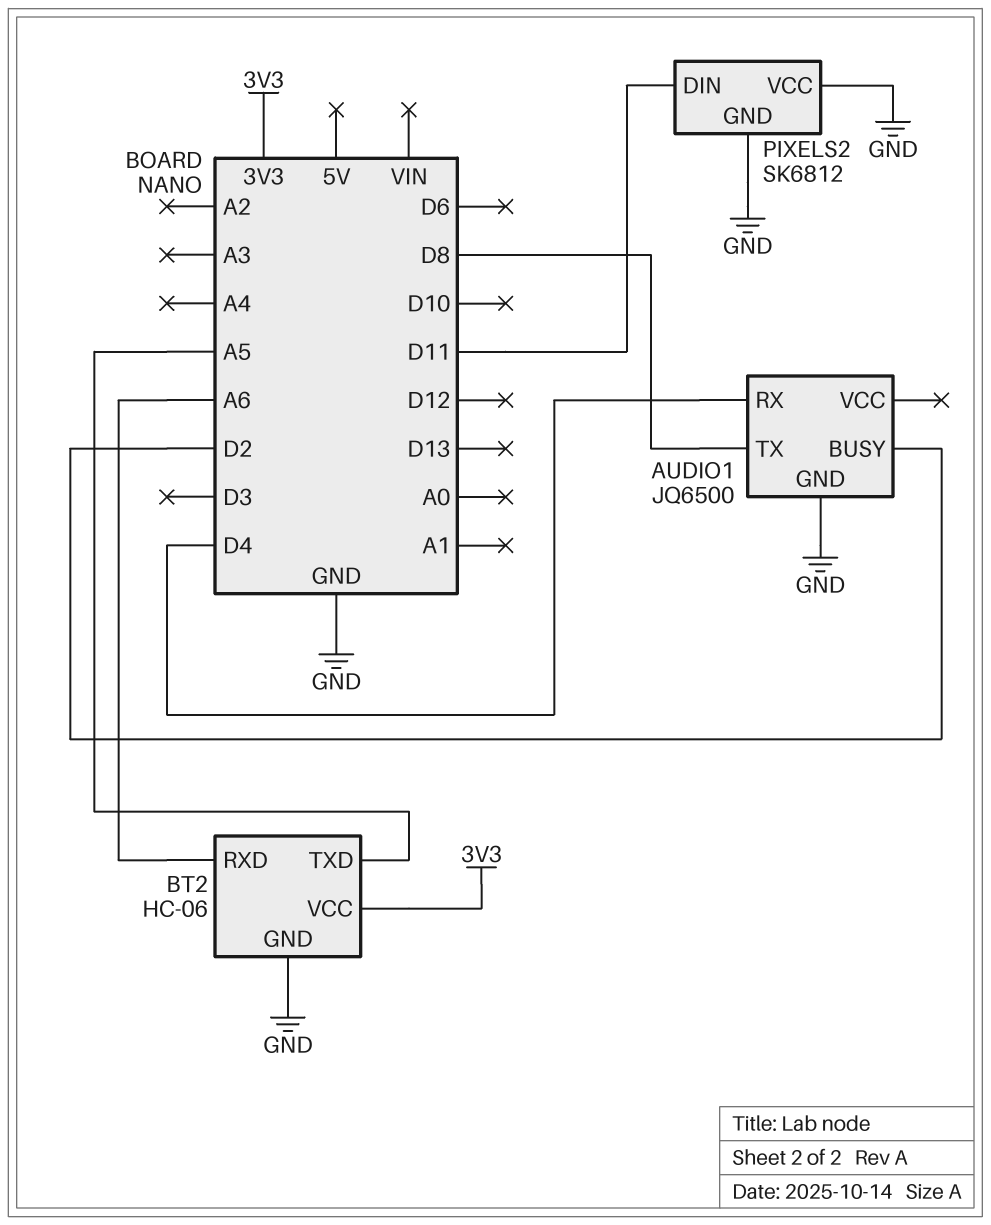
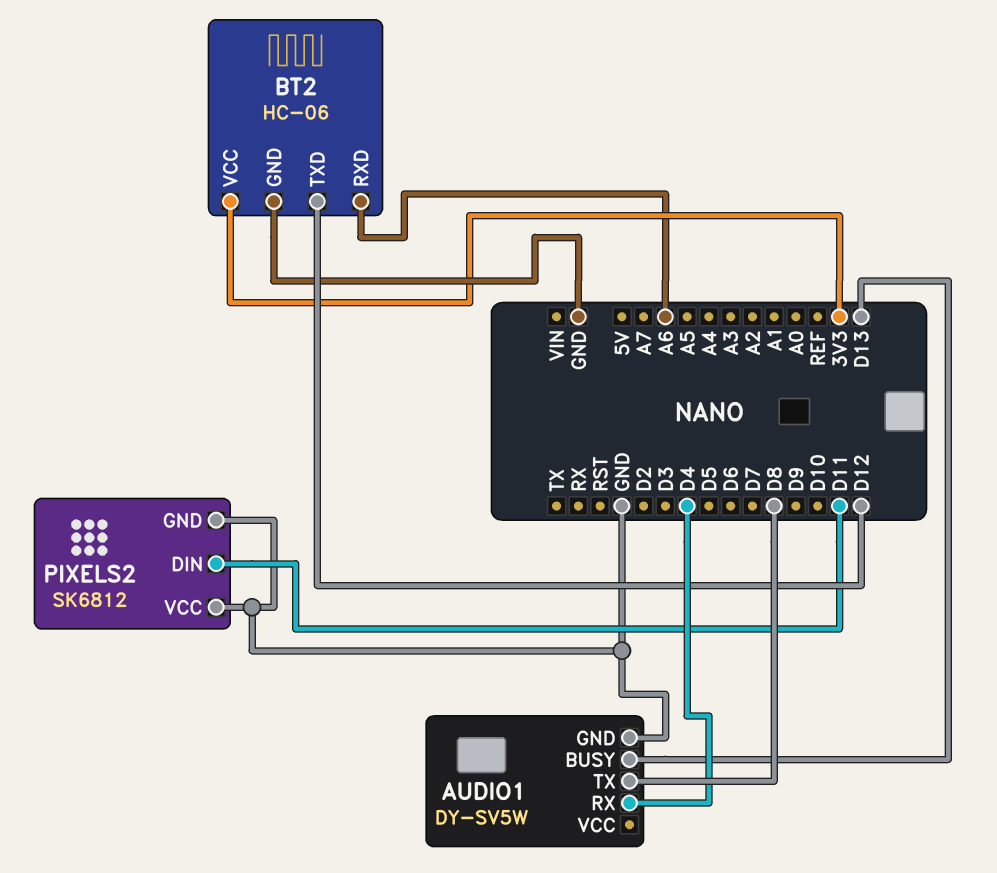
AUDIO1: JQ6500 -> DY-SV5W
AUDIO1 pin BUSY: D2 -> D13
BT2 pin TXD: A5 -> D12

